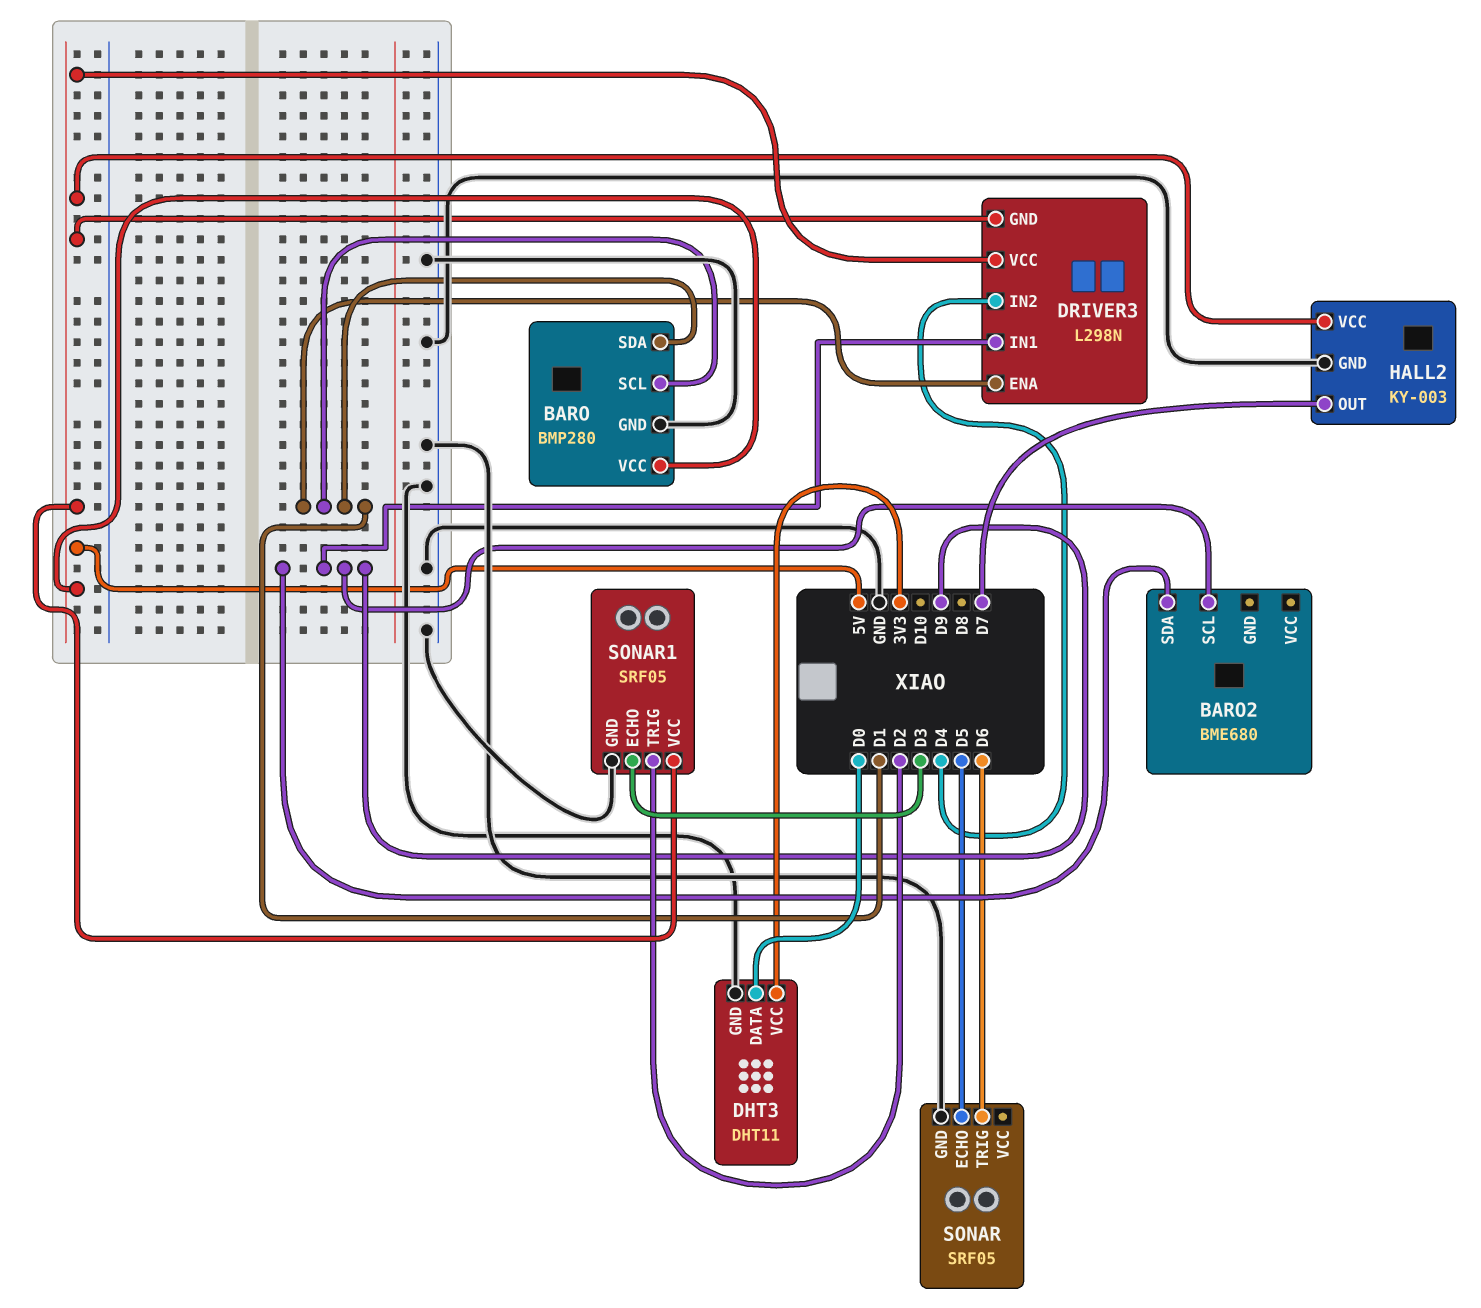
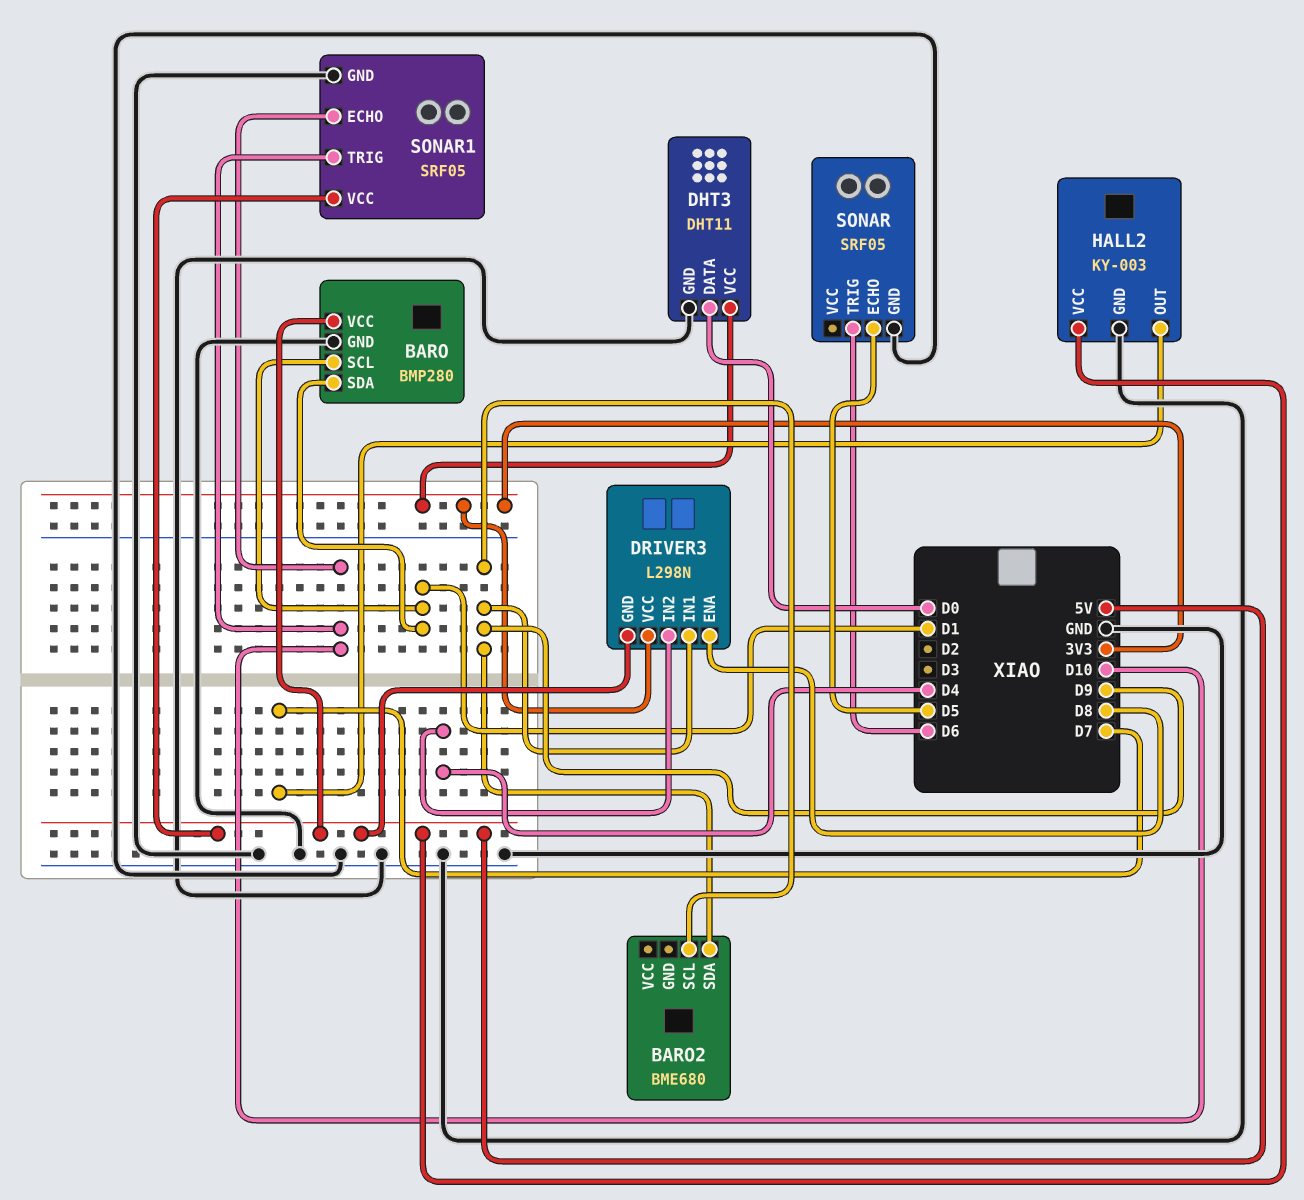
DRIVER3 pin ENA: D1 -> D8
DRIVER3 pin VCC: 5V -> 3V3
SONAR1 pin ECHO: D3 -> D10
SONAR1 pin TRIG: D2 -> D10

